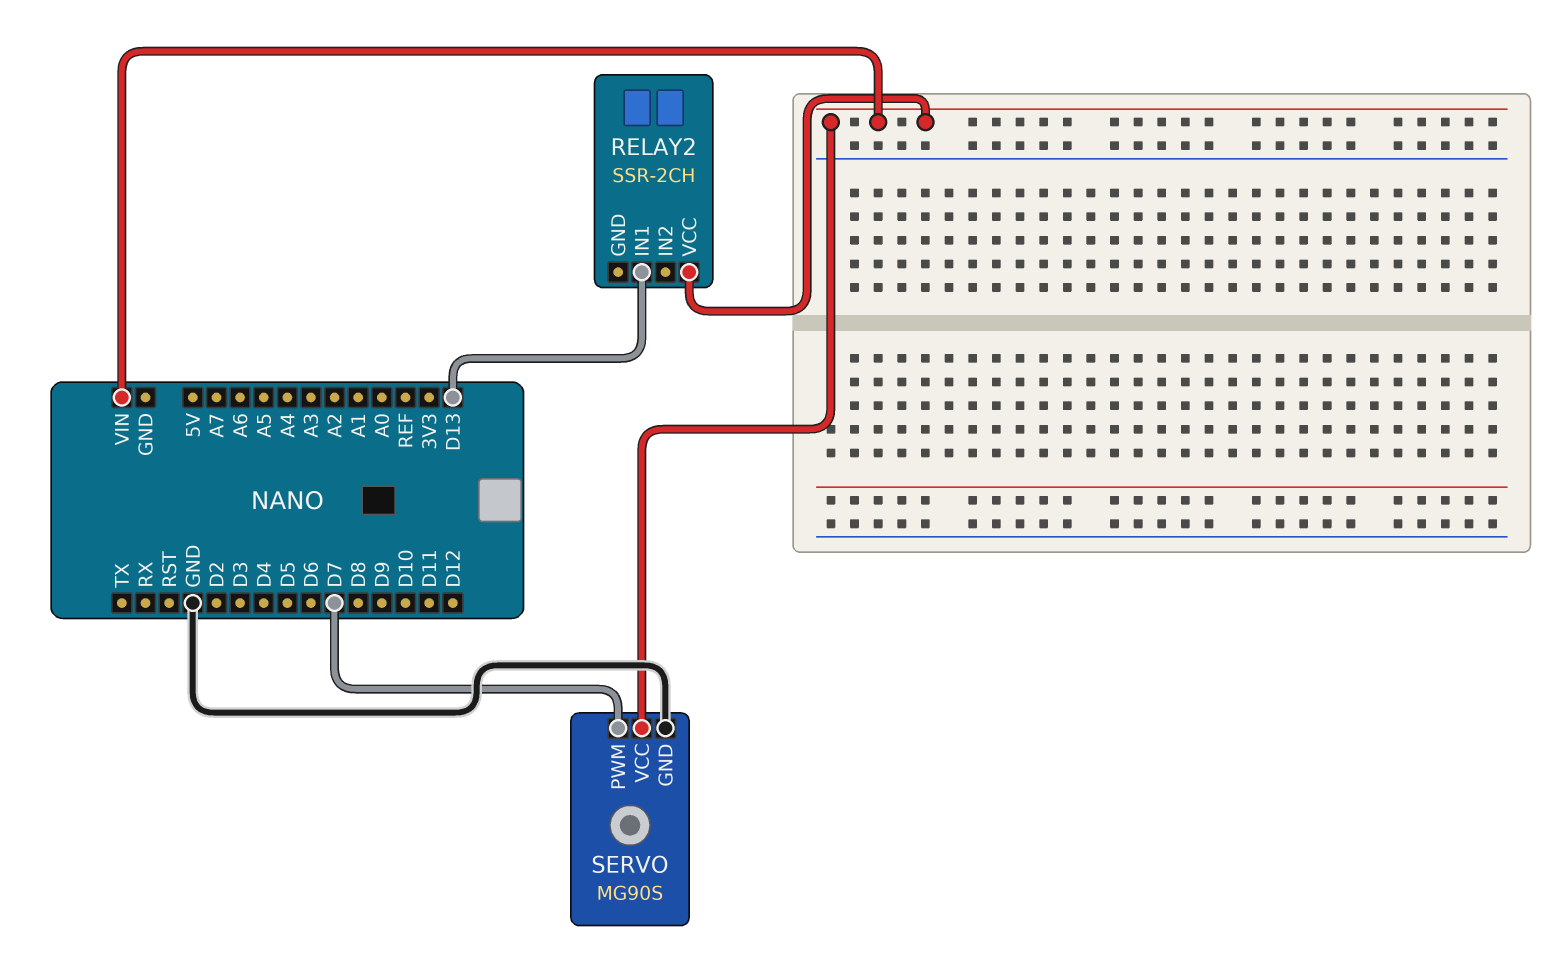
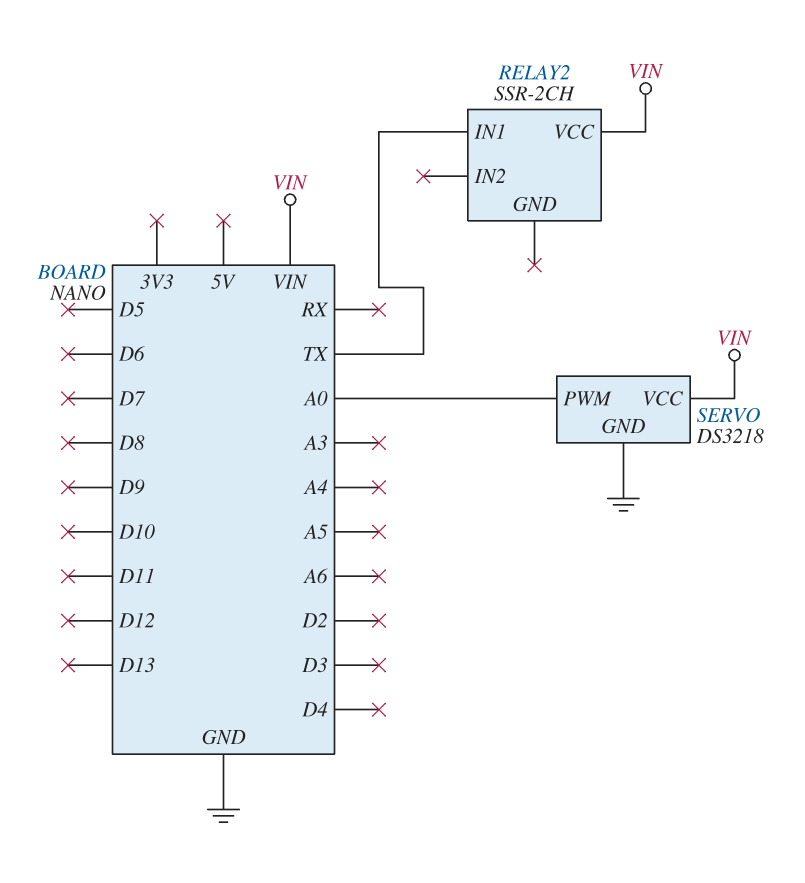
RELAY2 pin IN1: D13 -> TX
SERVO: MG90S -> DS3218
SERVO pin PWM: D7 -> A0

